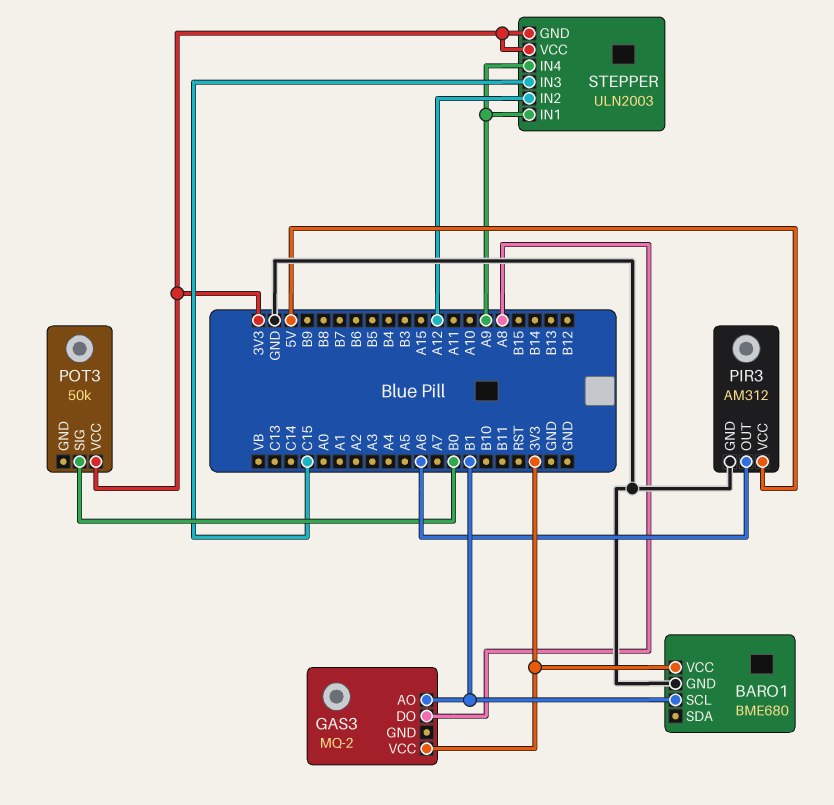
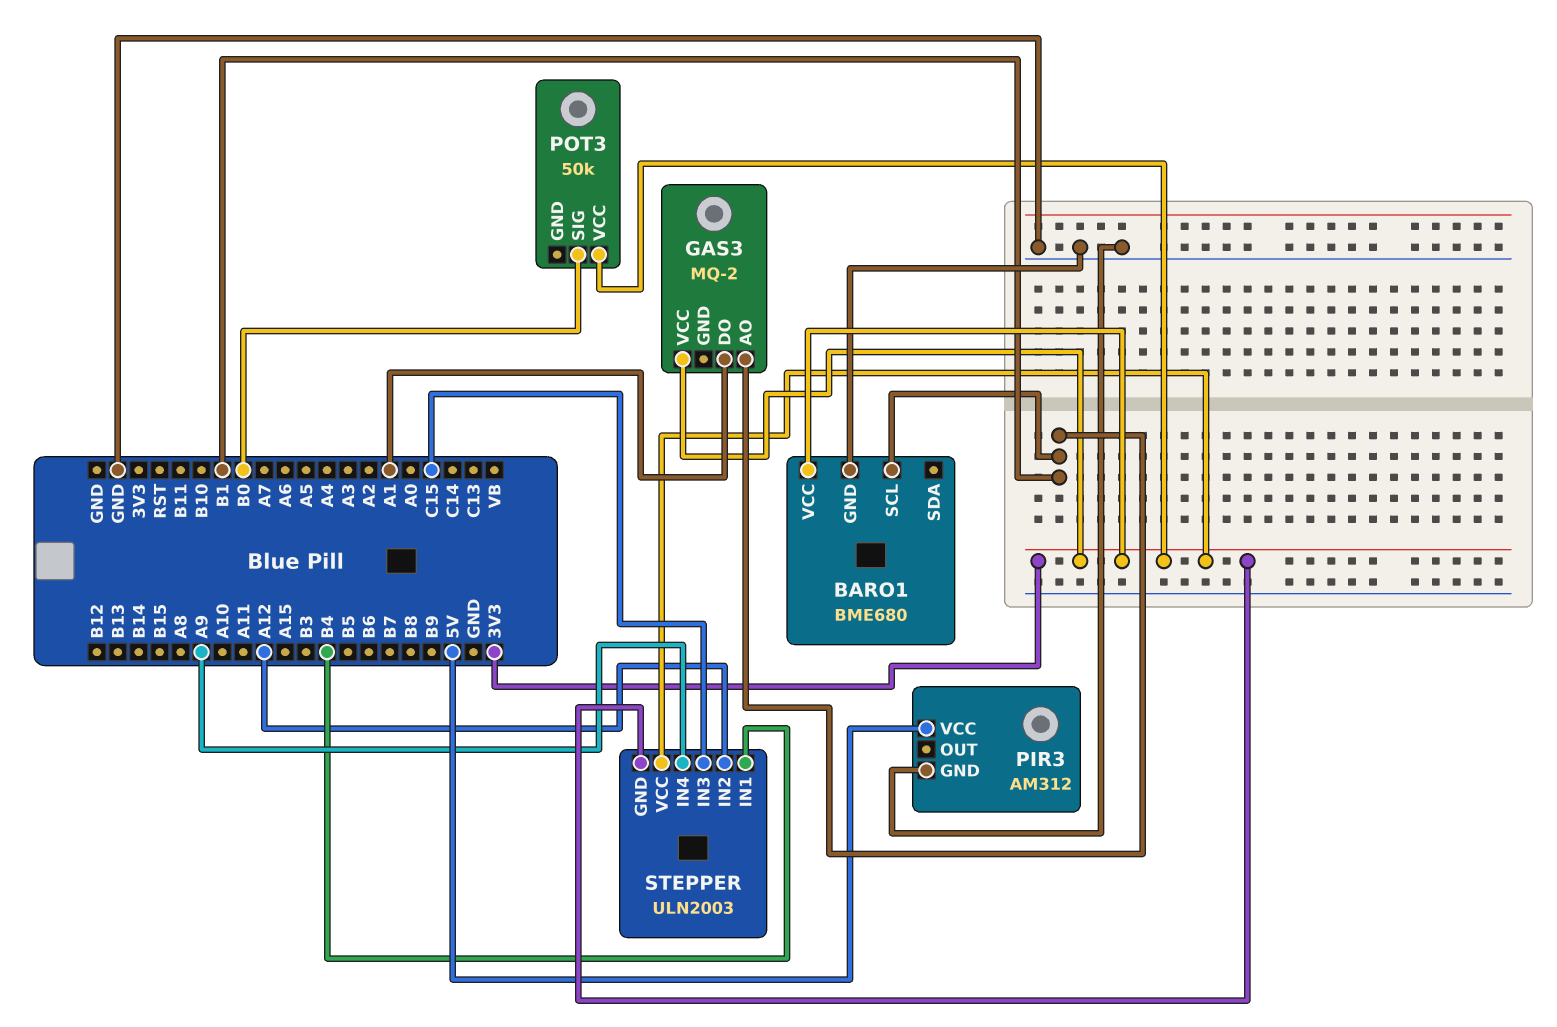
GAS3 pin DO: A8 -> A1
PIR3 pin OUT: A6 -> none
STEPPER pin IN1: A9 -> B4

